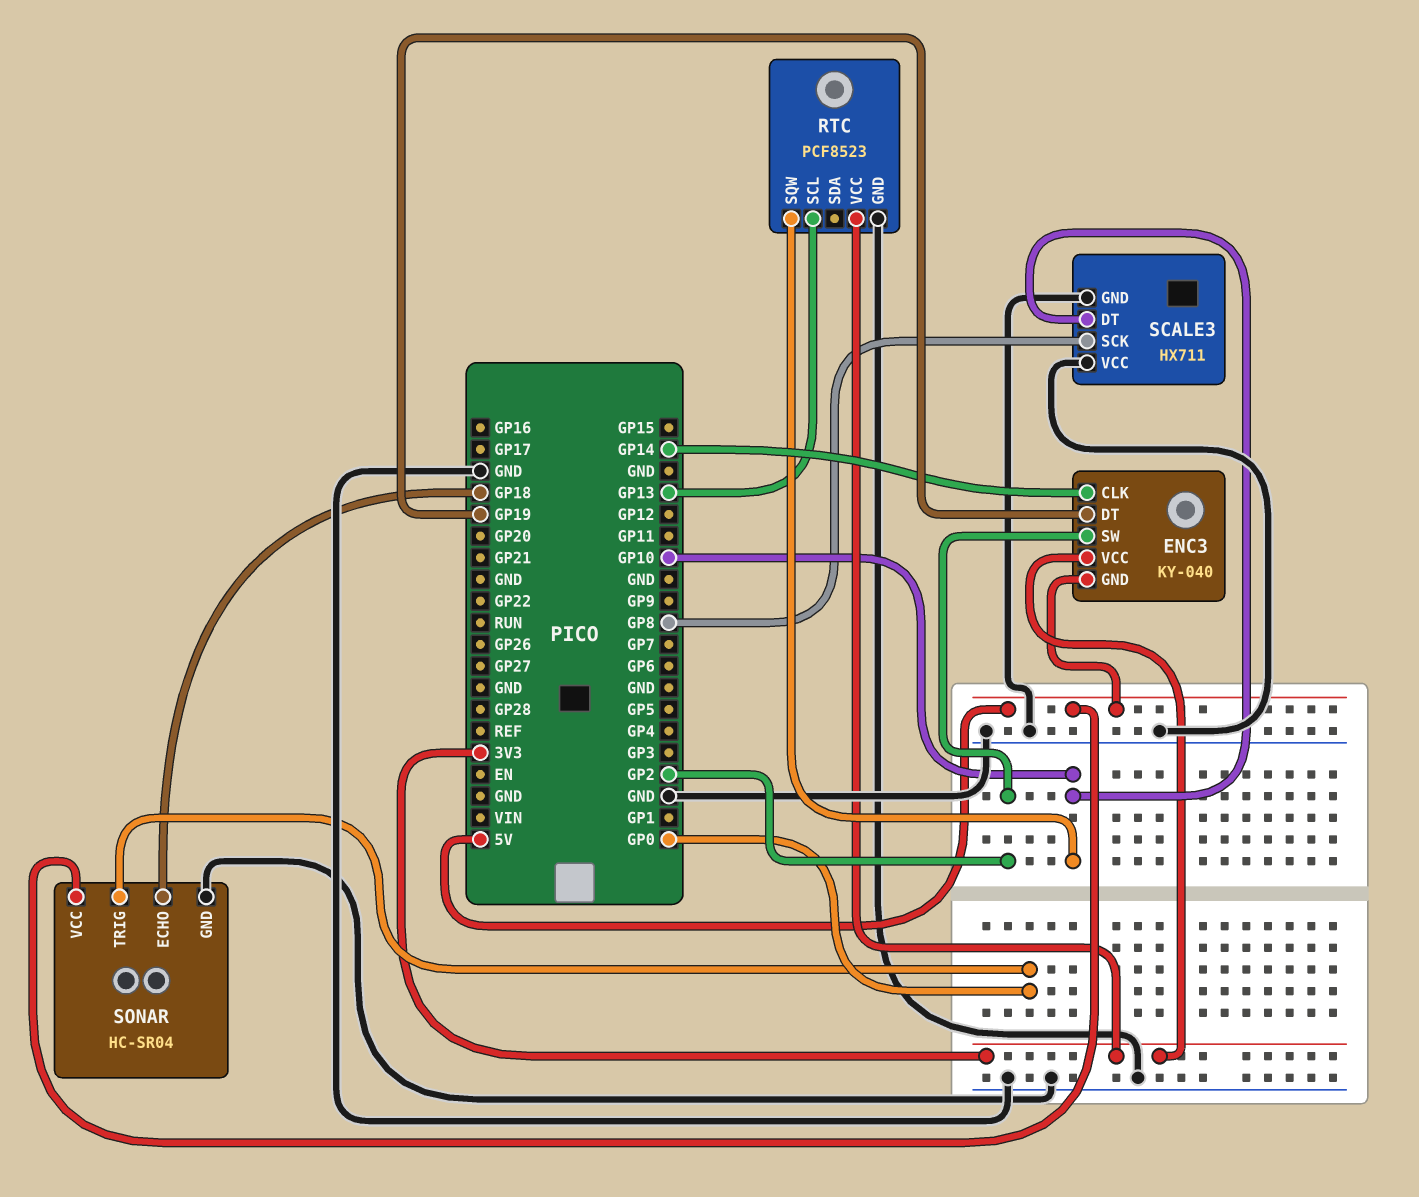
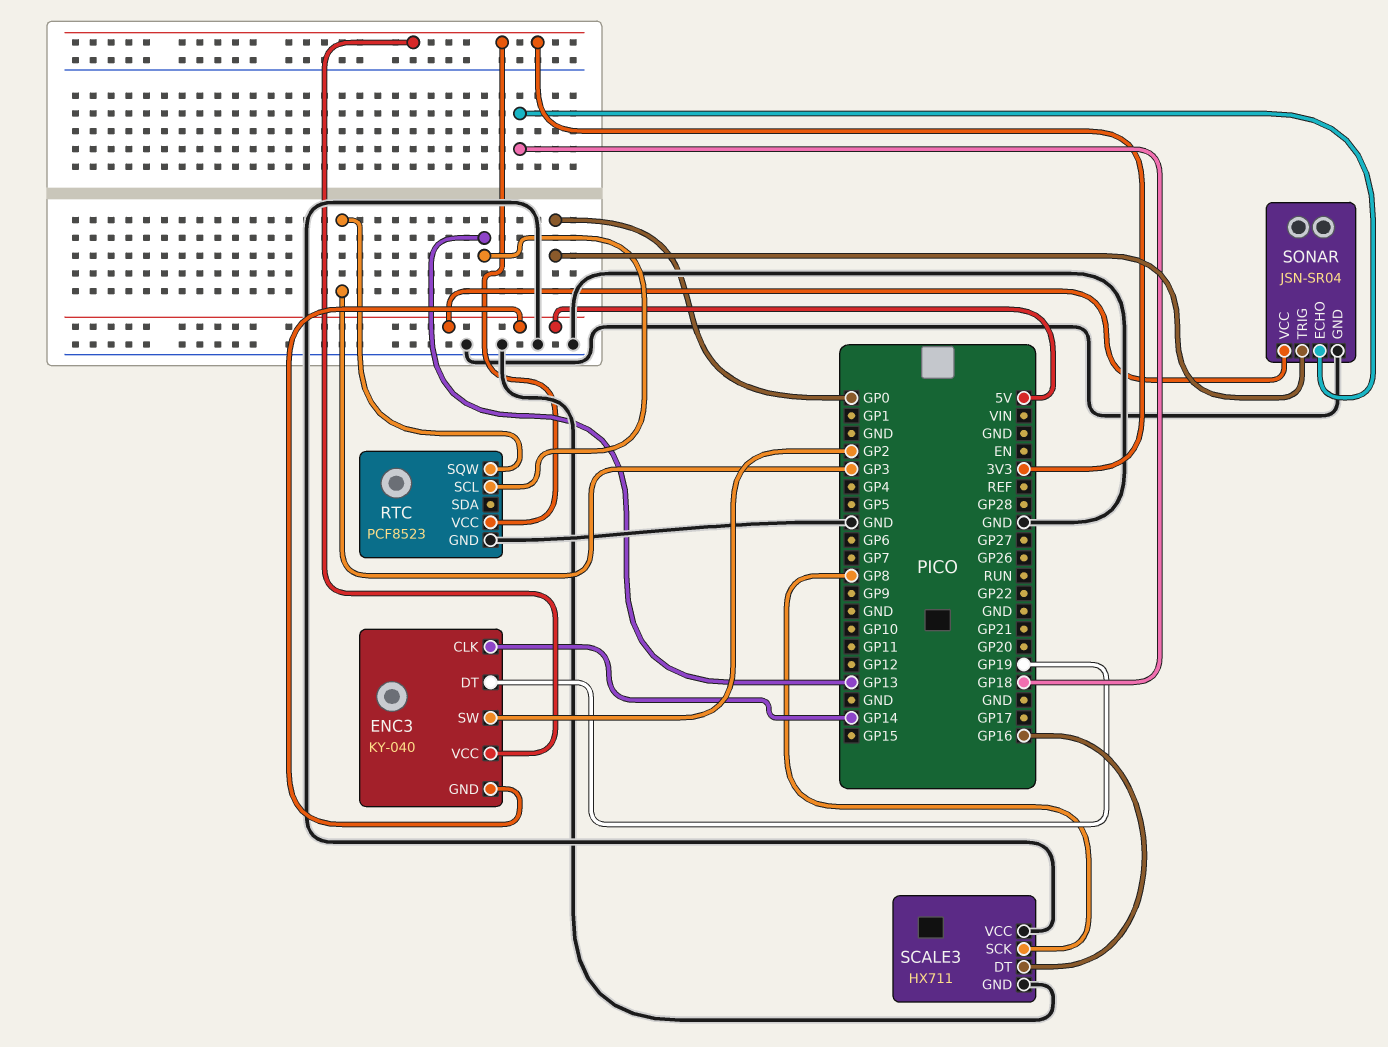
RTC pin SQW: GP10 -> GP3
SCALE3 pin DT: GP10 -> GP16
SONAR: HC-SR04 -> JSN-SR04

